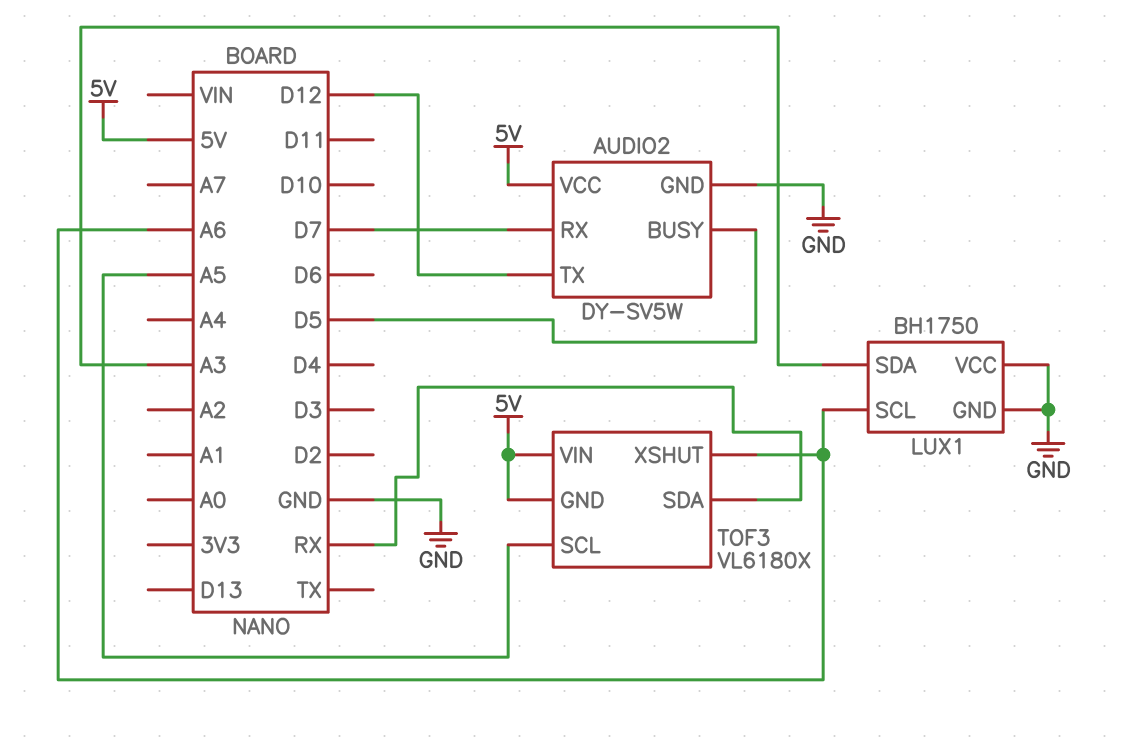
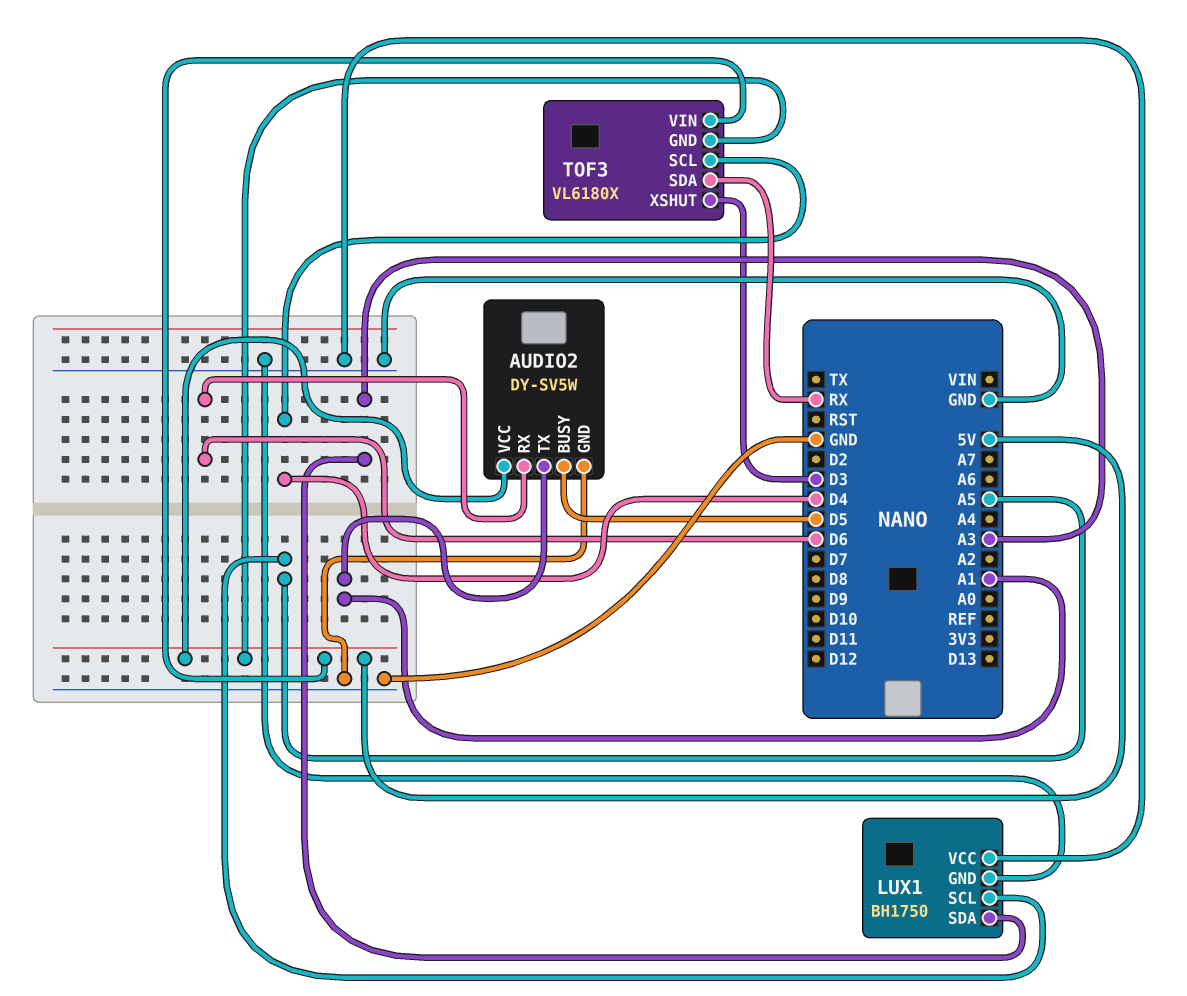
AUDIO2 pin RX: D7 -> D6
AUDIO2 pin TX: D12 -> A1
LUX1 pin SCL: A6 -> A5
TOF3 pin SCL: A5 -> D4
TOF3 pin XSHUT: A6 -> D3

